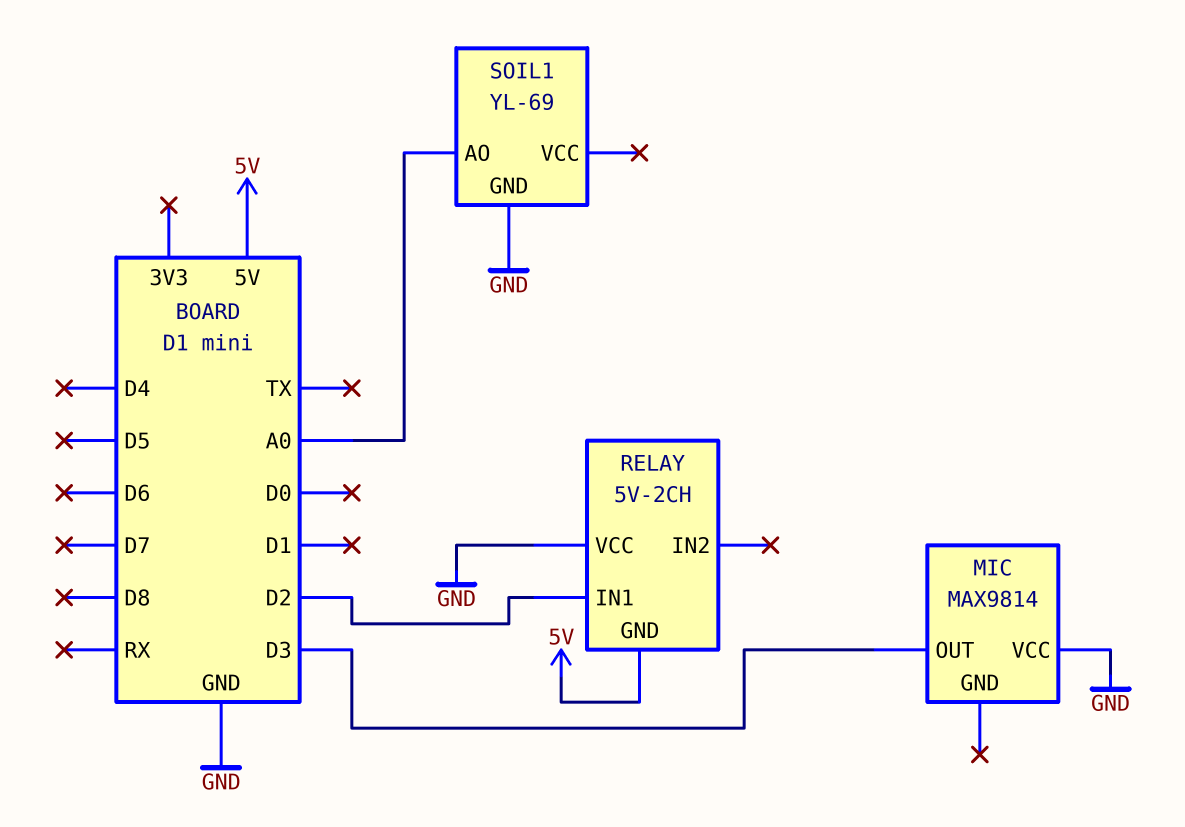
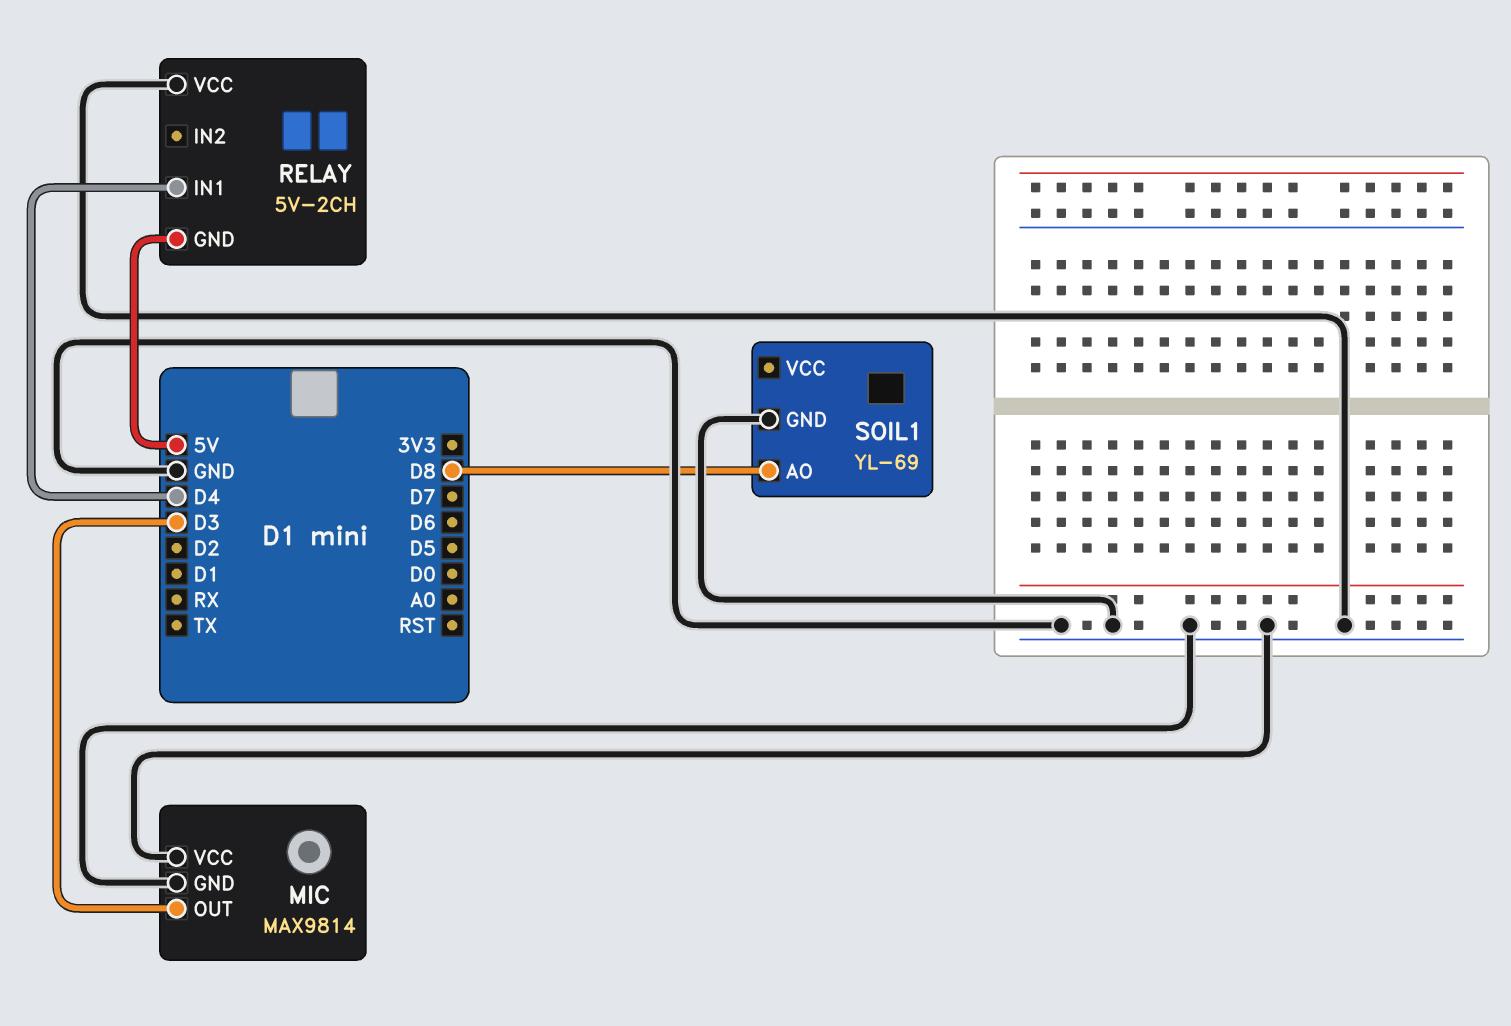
MIC pin GND: none -> GND
RELAY pin IN1: D2 -> D4
SOIL1 pin AO: A0 -> D8

